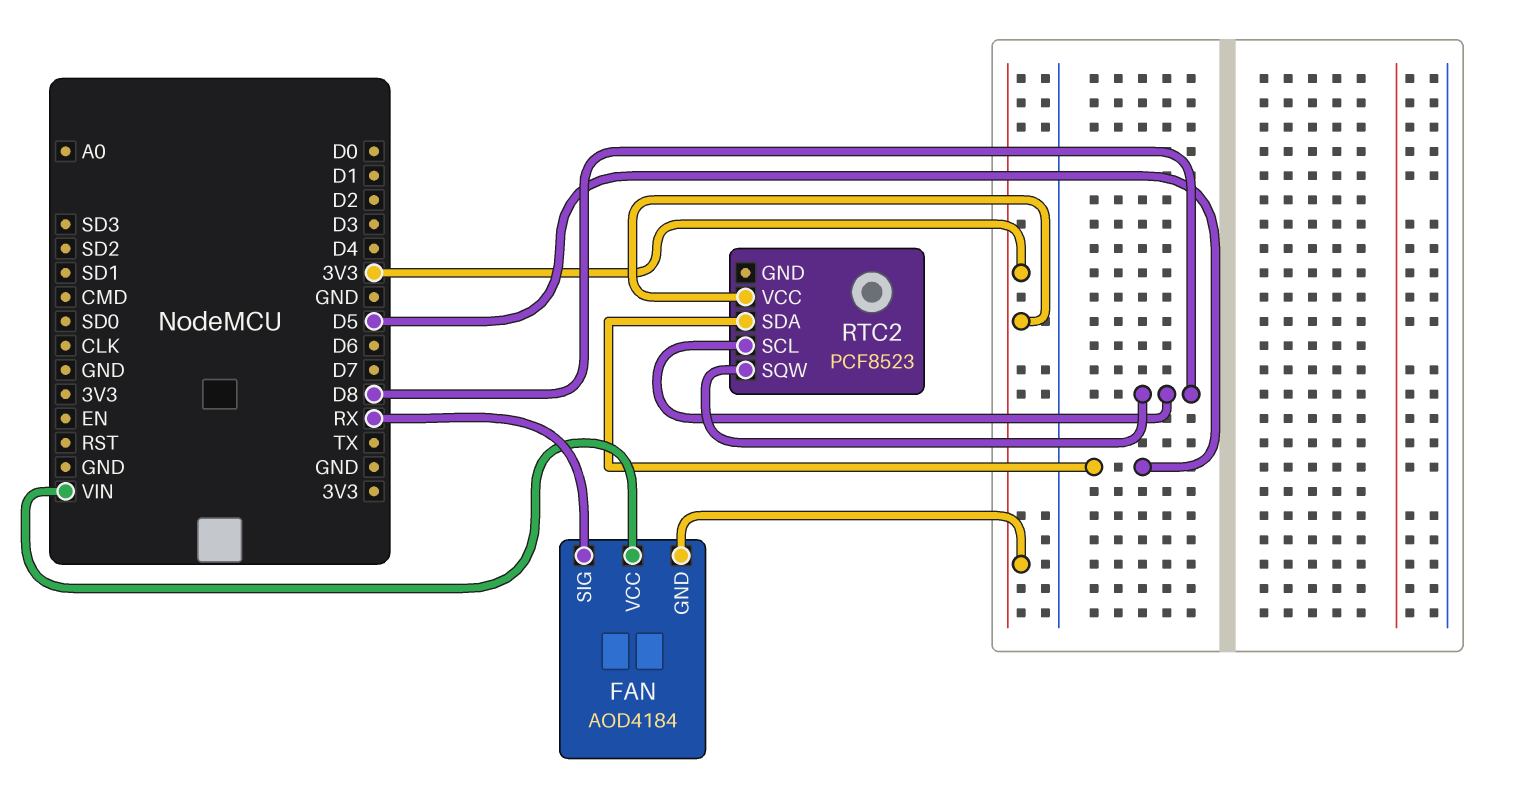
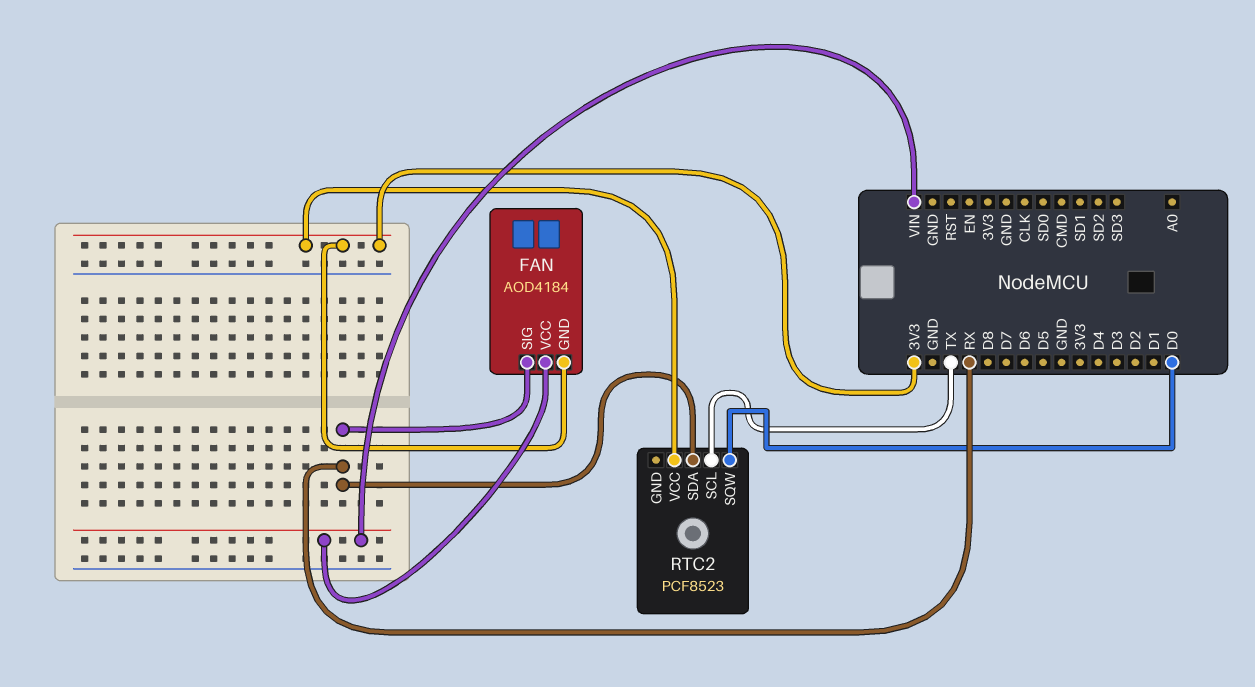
RTC2 pin SCL: D8 -> TX
RTC2 pin SDA: D5 -> RX
RTC2 pin SQW: D8 -> D0

